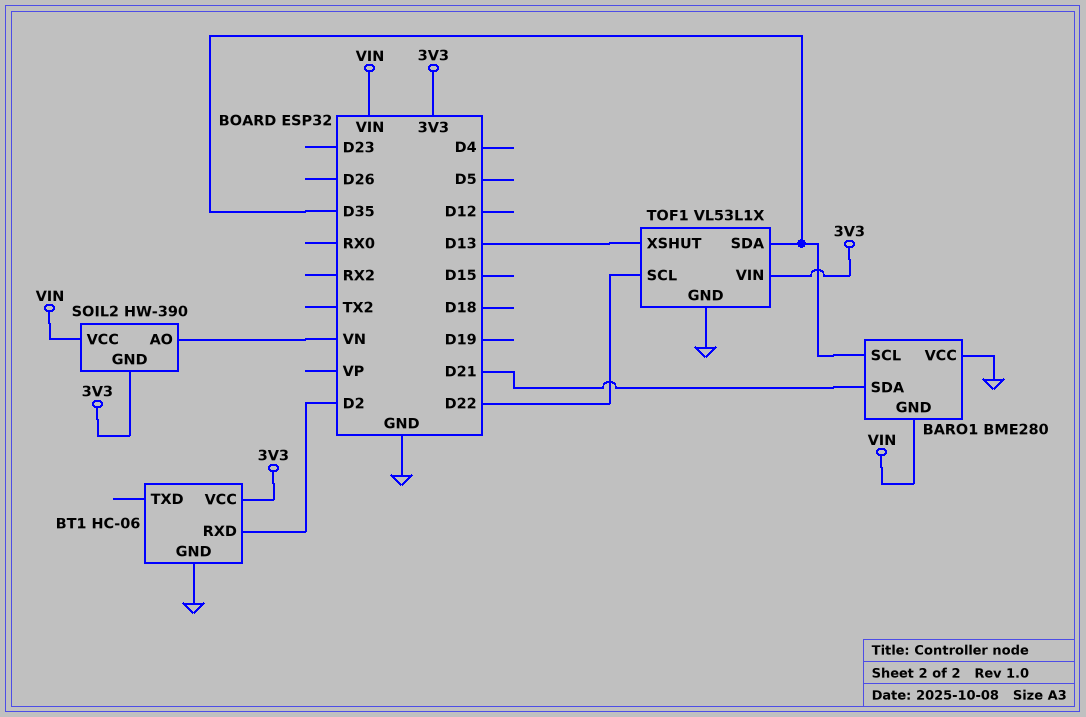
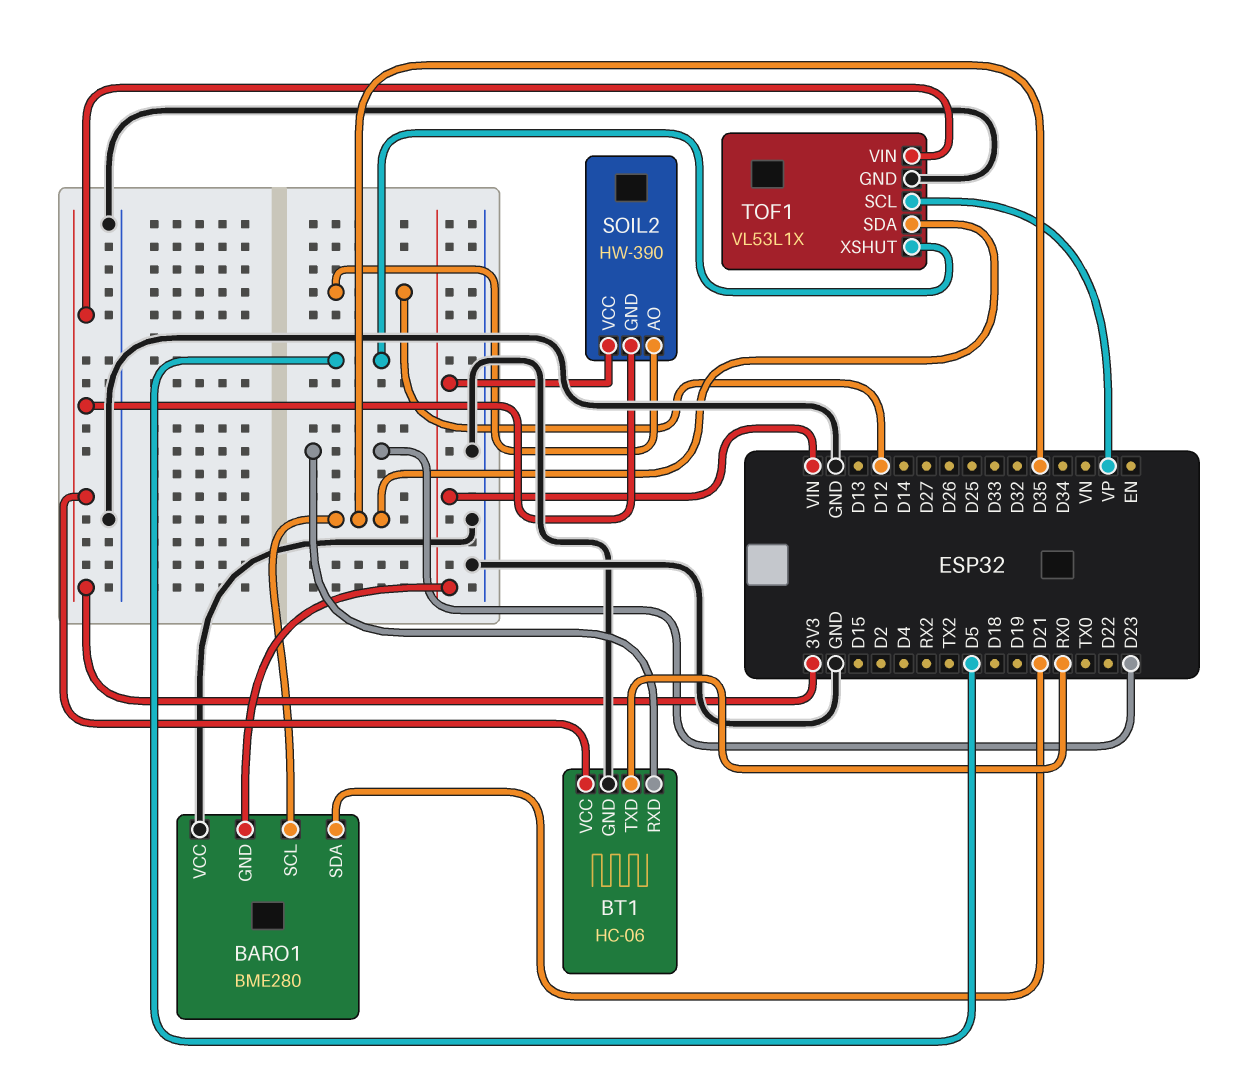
BT1 pin RXD: D2 -> D23
BT1 pin TXD: none -> RX0
SOIL2 pin AO: VN -> D12
TOF1 pin SCL: D22 -> VP
TOF1 pin XSHUT: D13 -> D5

